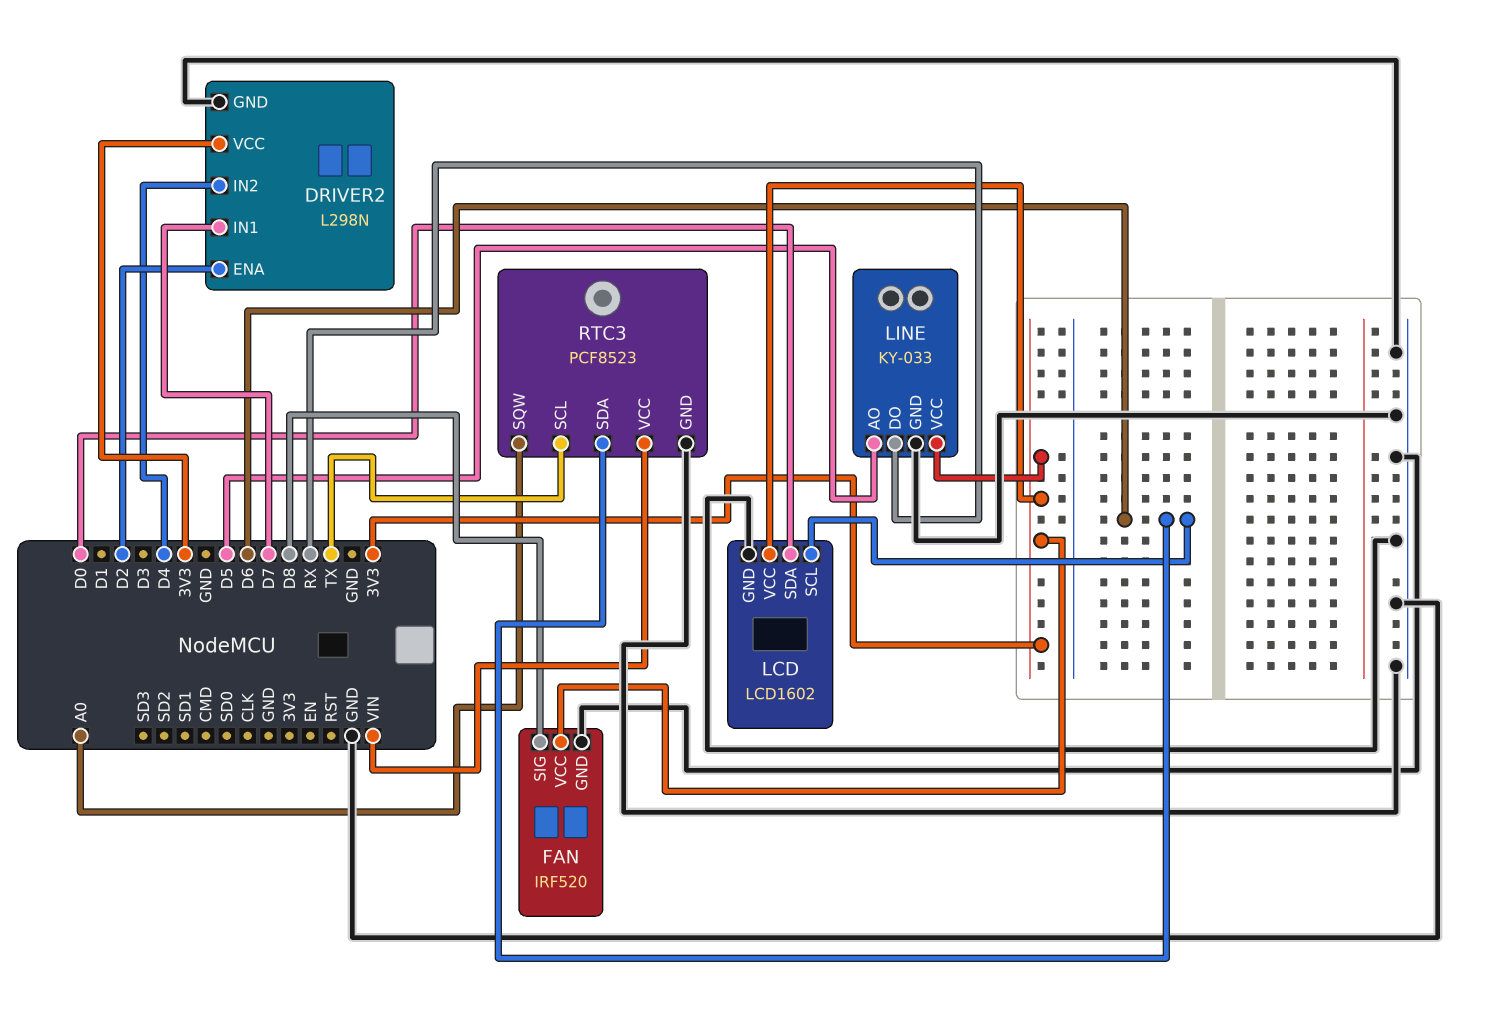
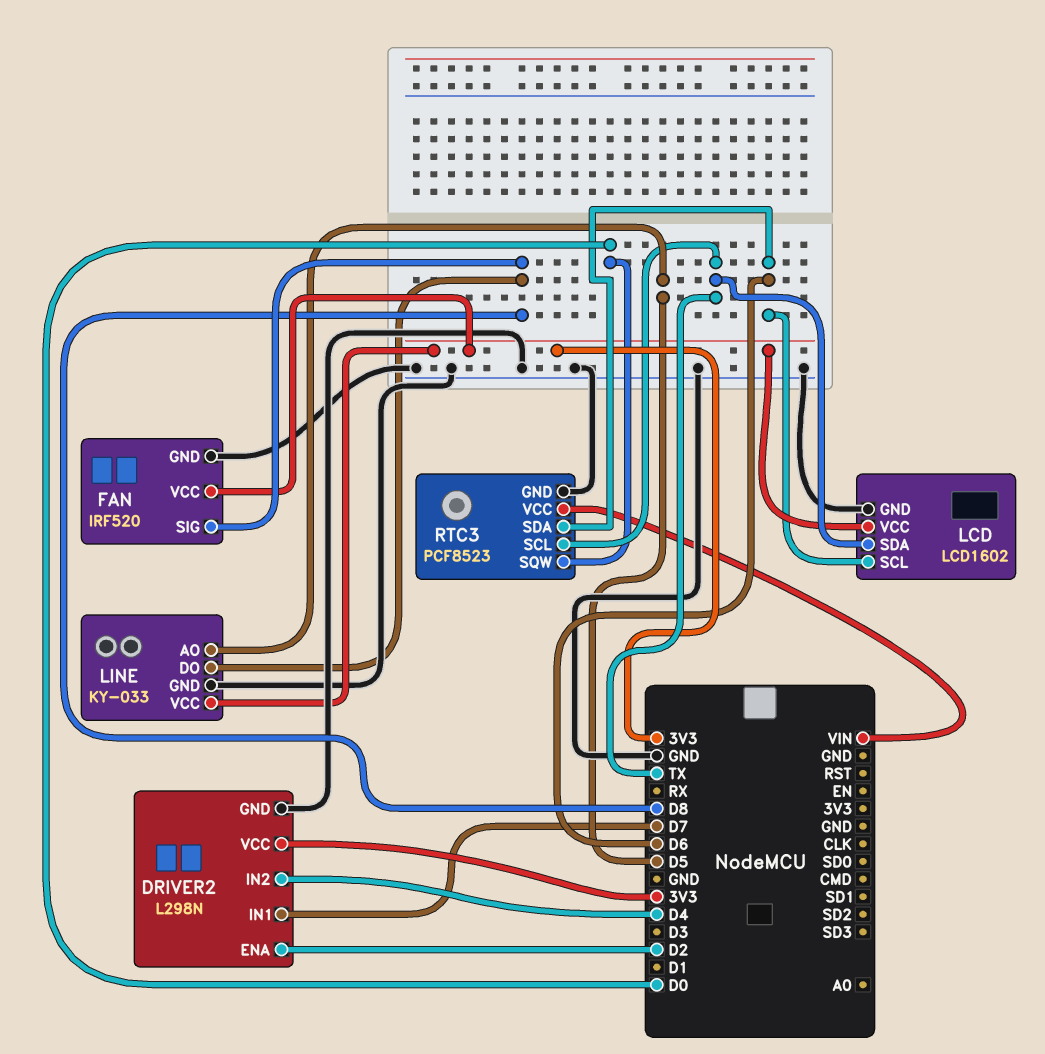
LCD pin SDA: D0 -> TX
LINE pin DO: RX -> D8
RTC3 pin SQW: A0 -> D0

